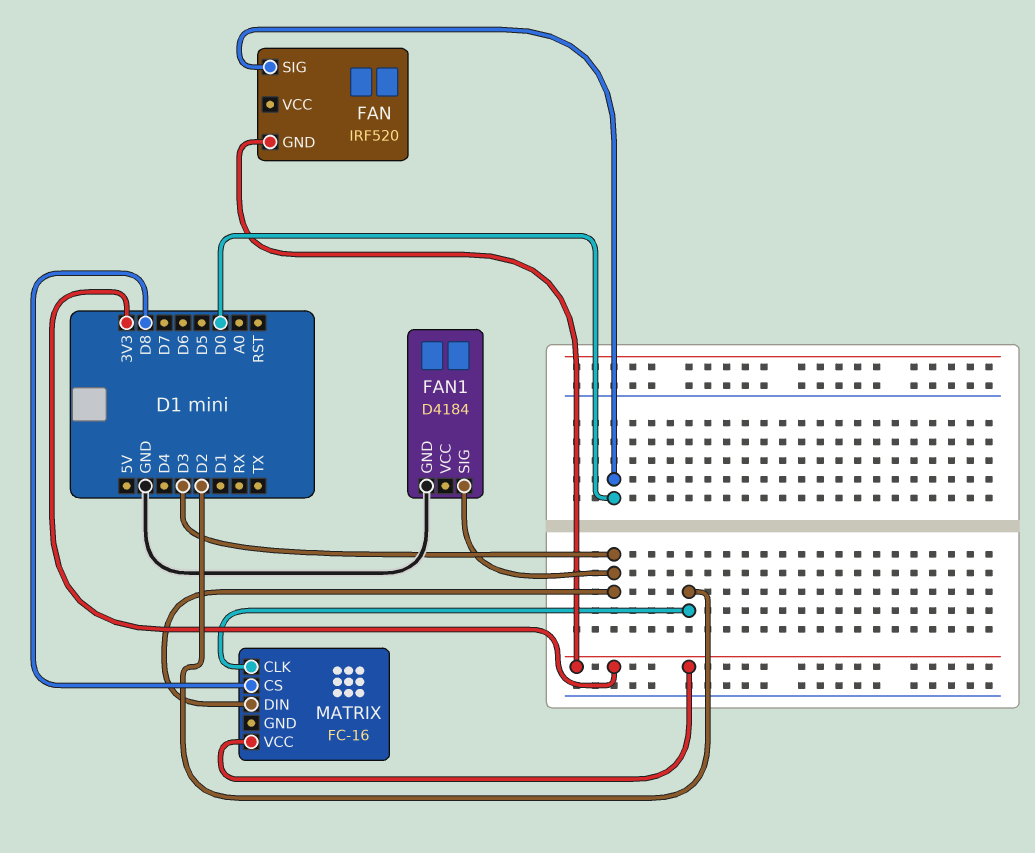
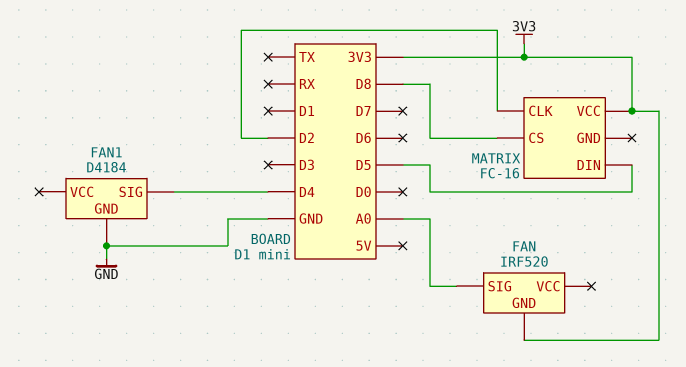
FAN pin SIG: D0 -> A0
FAN1 pin SIG: D3 -> D4
MATRIX pin DIN: D3 -> D5

